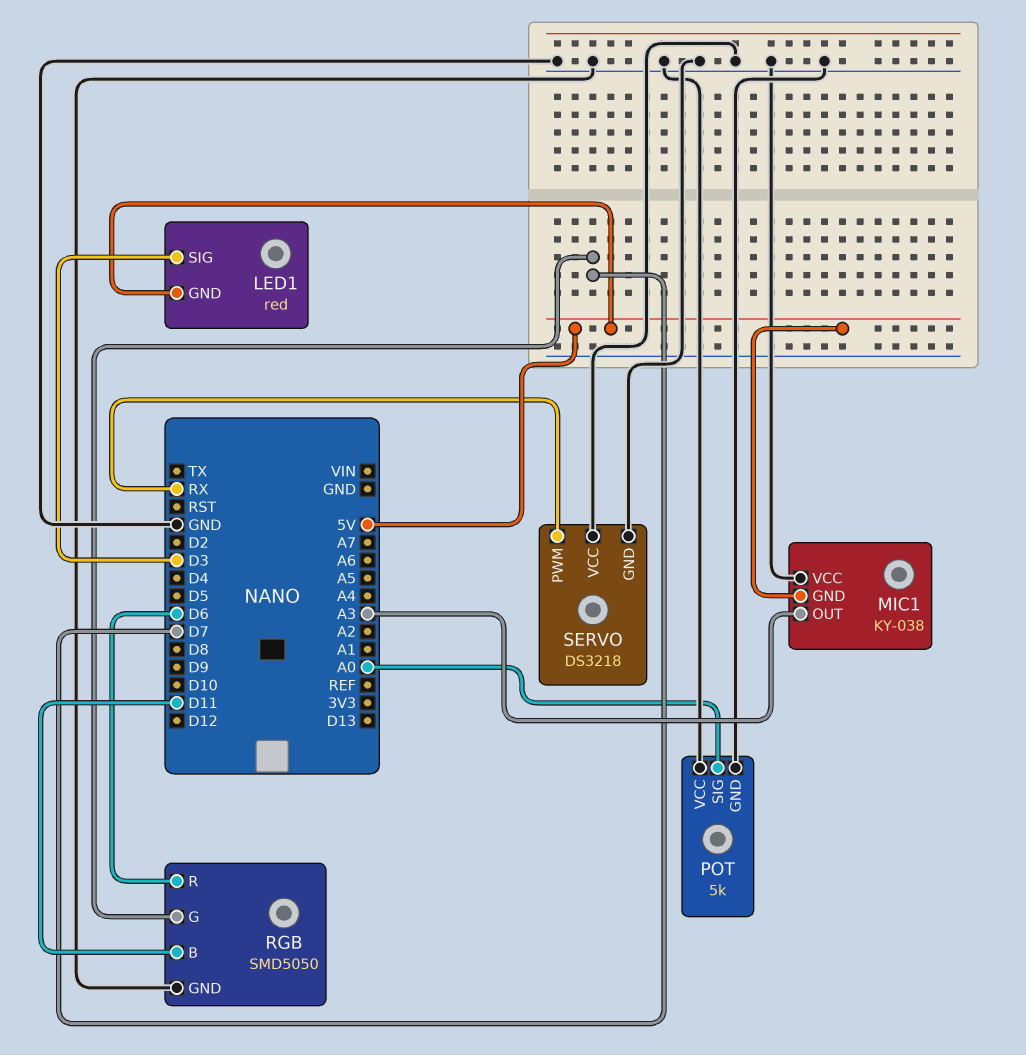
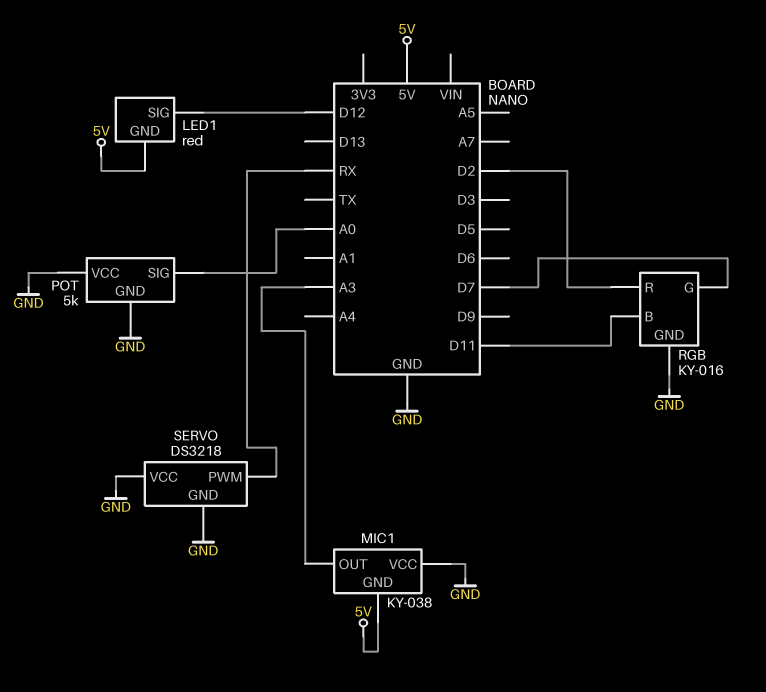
LED1 pin SIG: D3 -> D12
RGB: SMD5050 -> KY-016
RGB pin R: D6 -> D2

